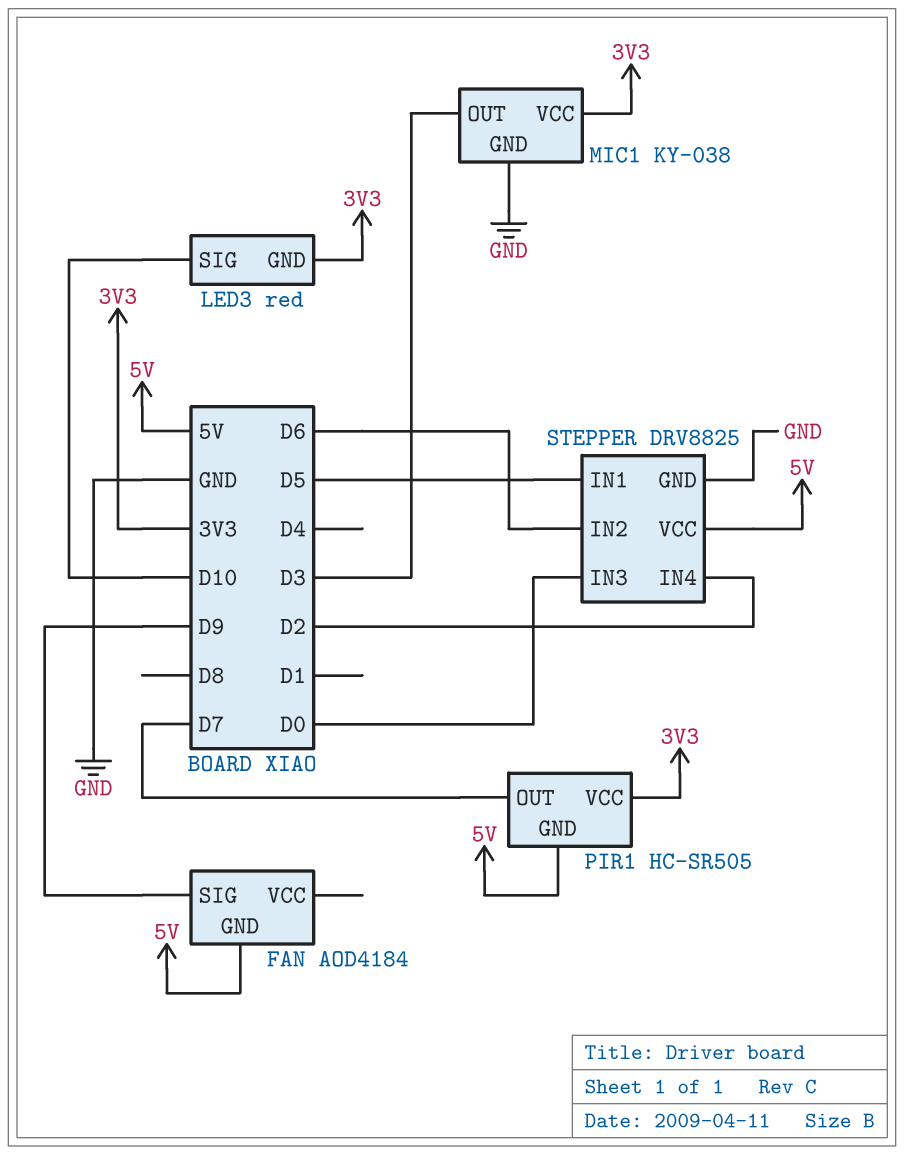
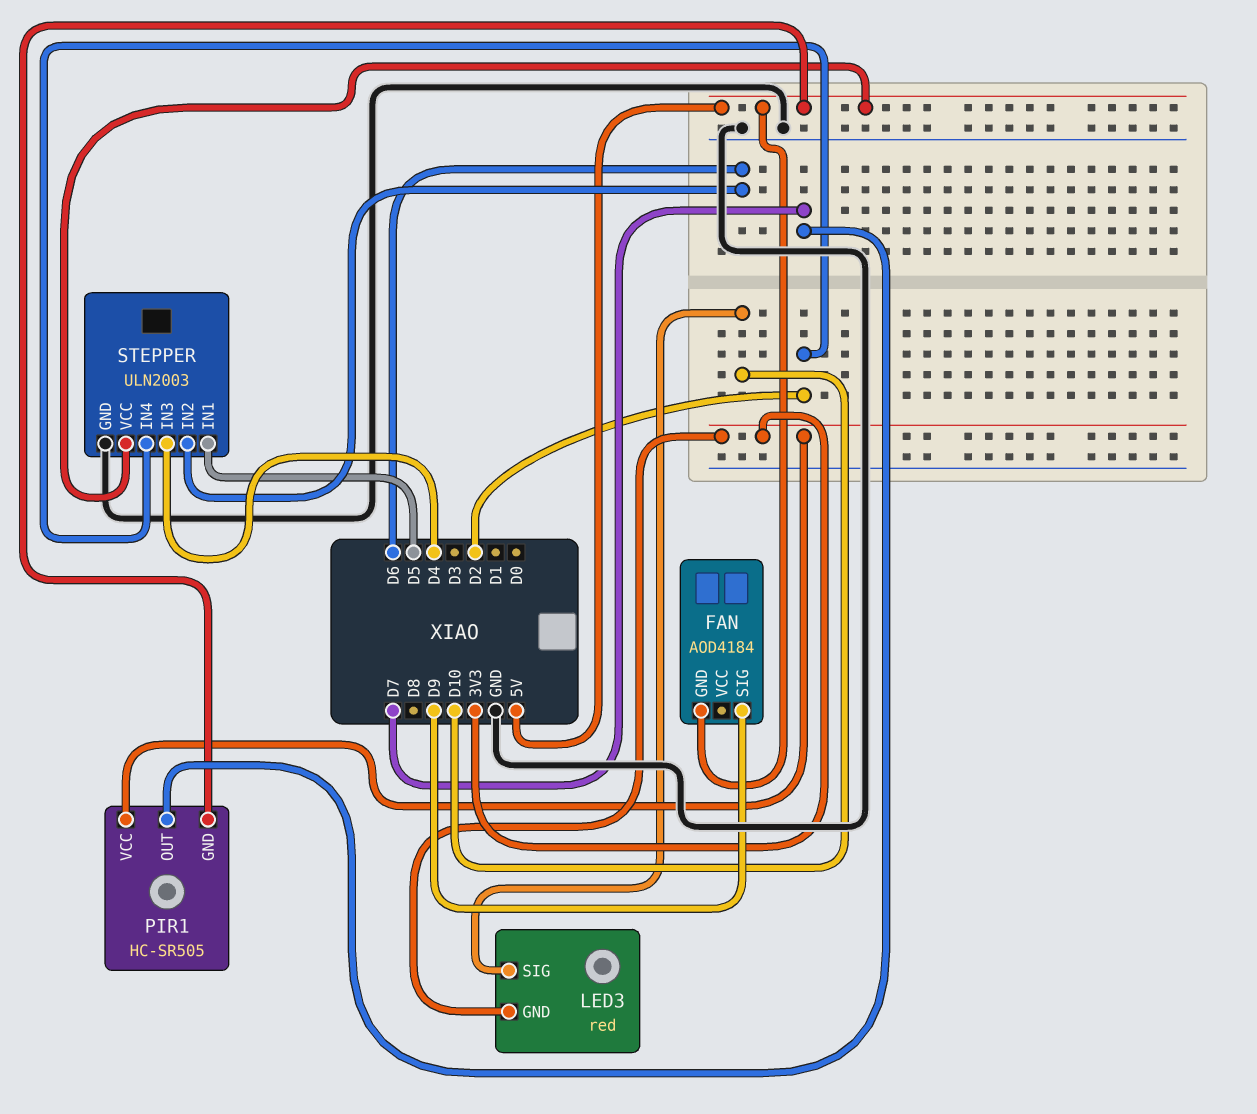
MIC1: KY-038 -> none
MIC1 pin GND: GND -> none
MIC1 pin OUT: D3 -> none
MIC1 pin VCC: 3V3 -> none
STEPPER: DRV8825 -> ULN2003
STEPPER pin IN3: D0 -> D4

